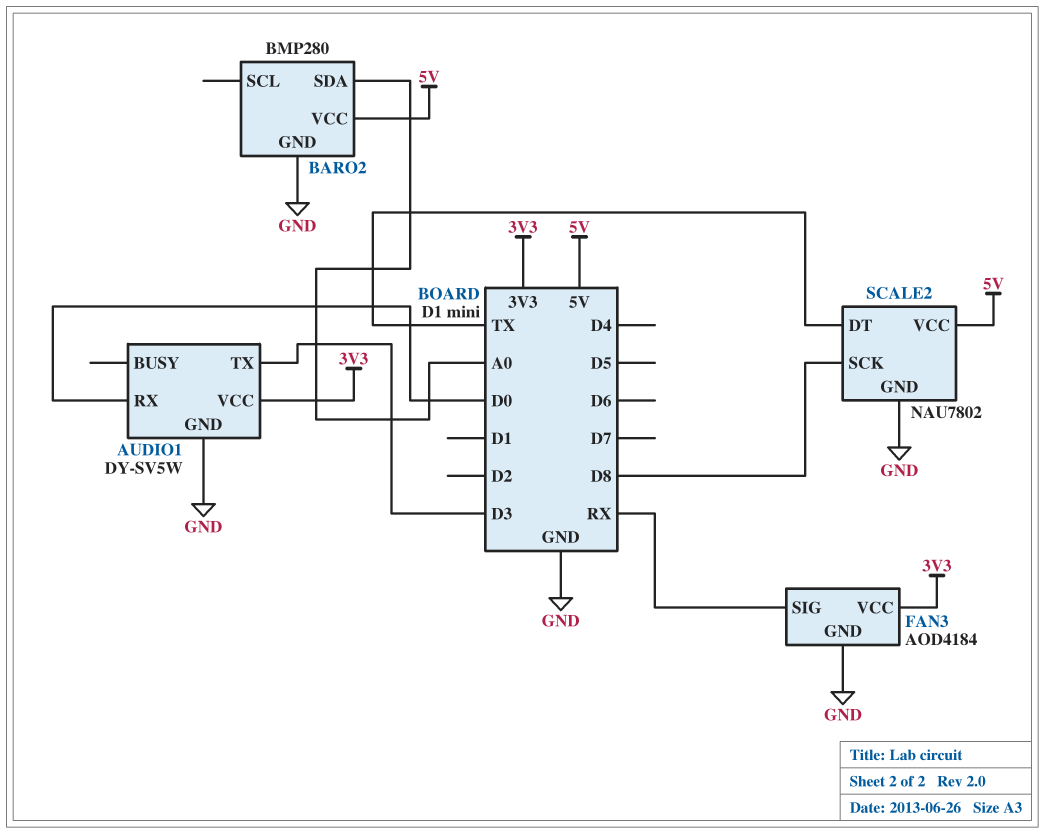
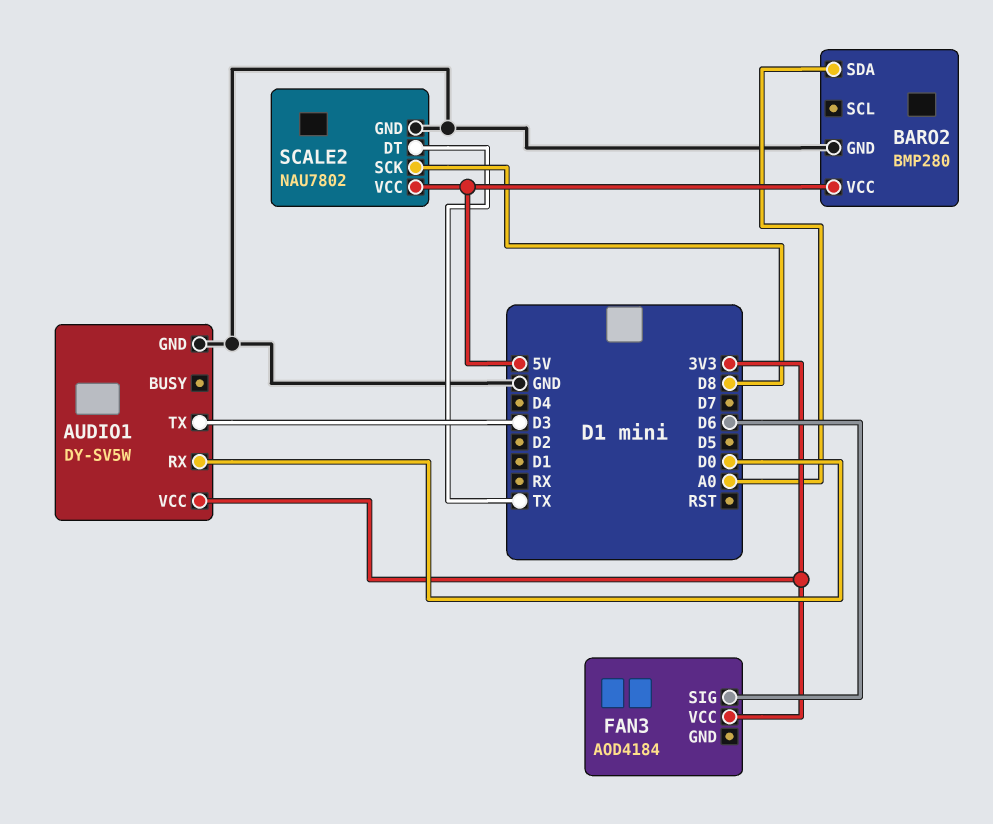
FAN3 pin GND: GND -> none
FAN3 pin SIG: RX -> D6

